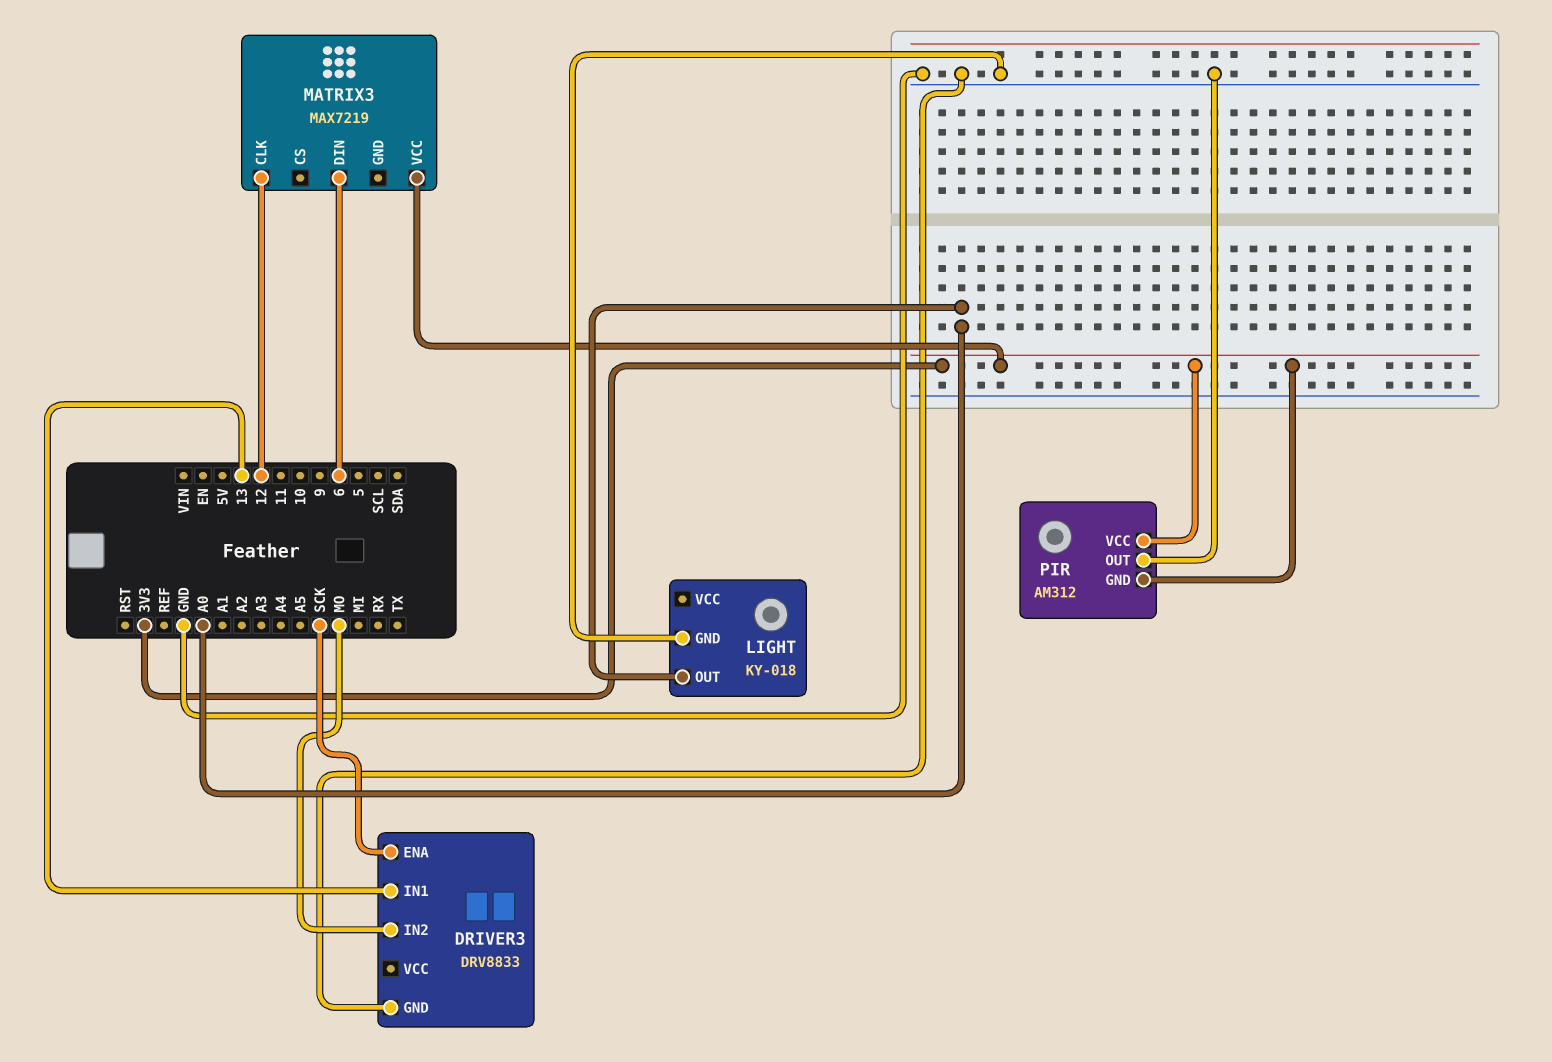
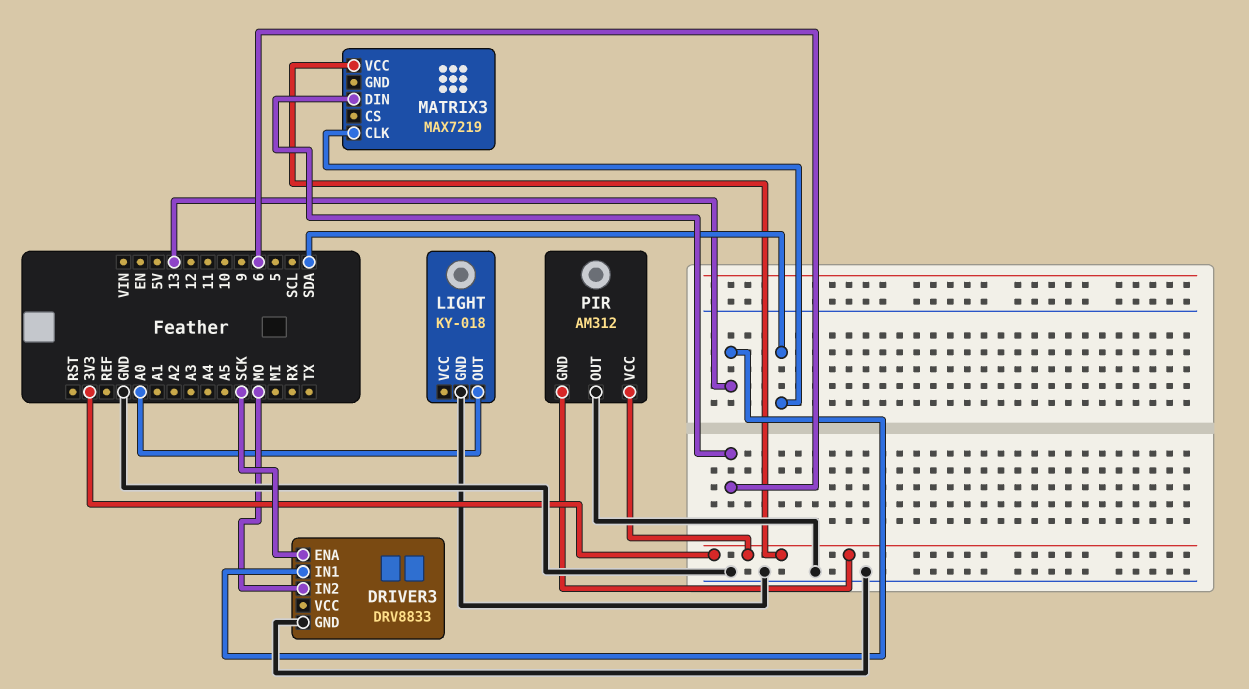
MATRIX3 pin CLK: 12 -> SDA

